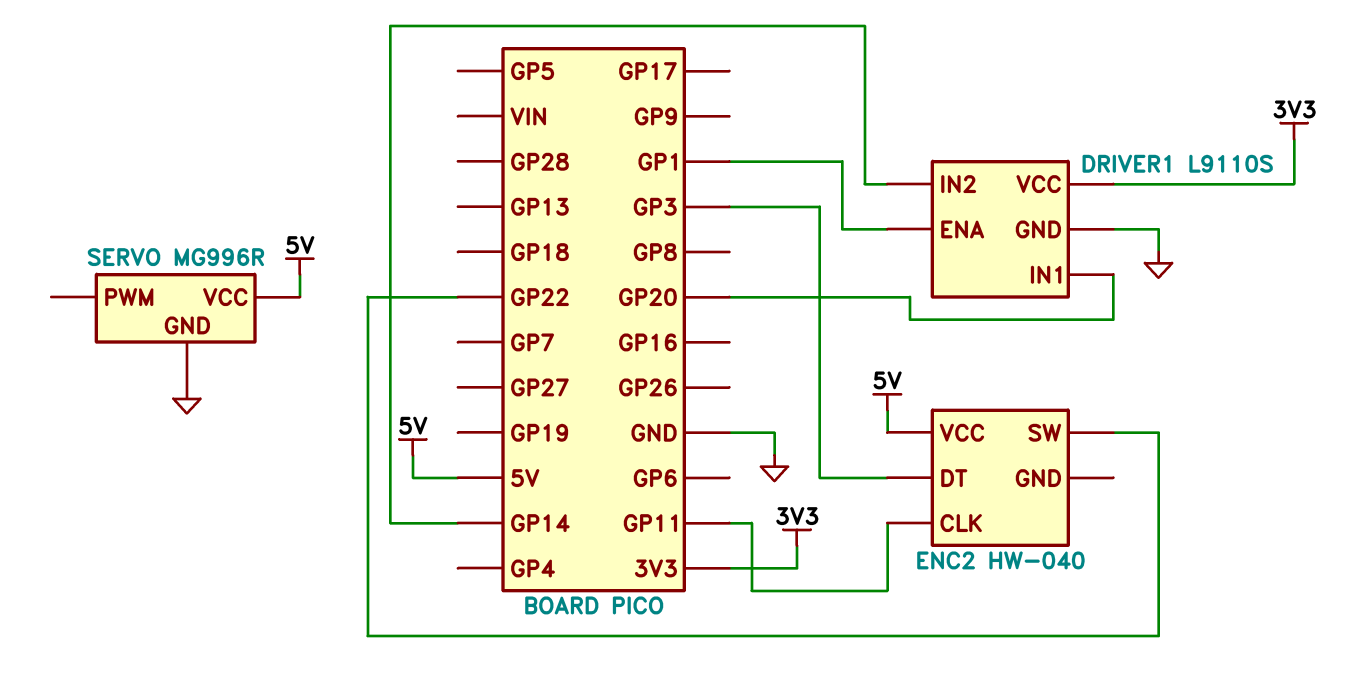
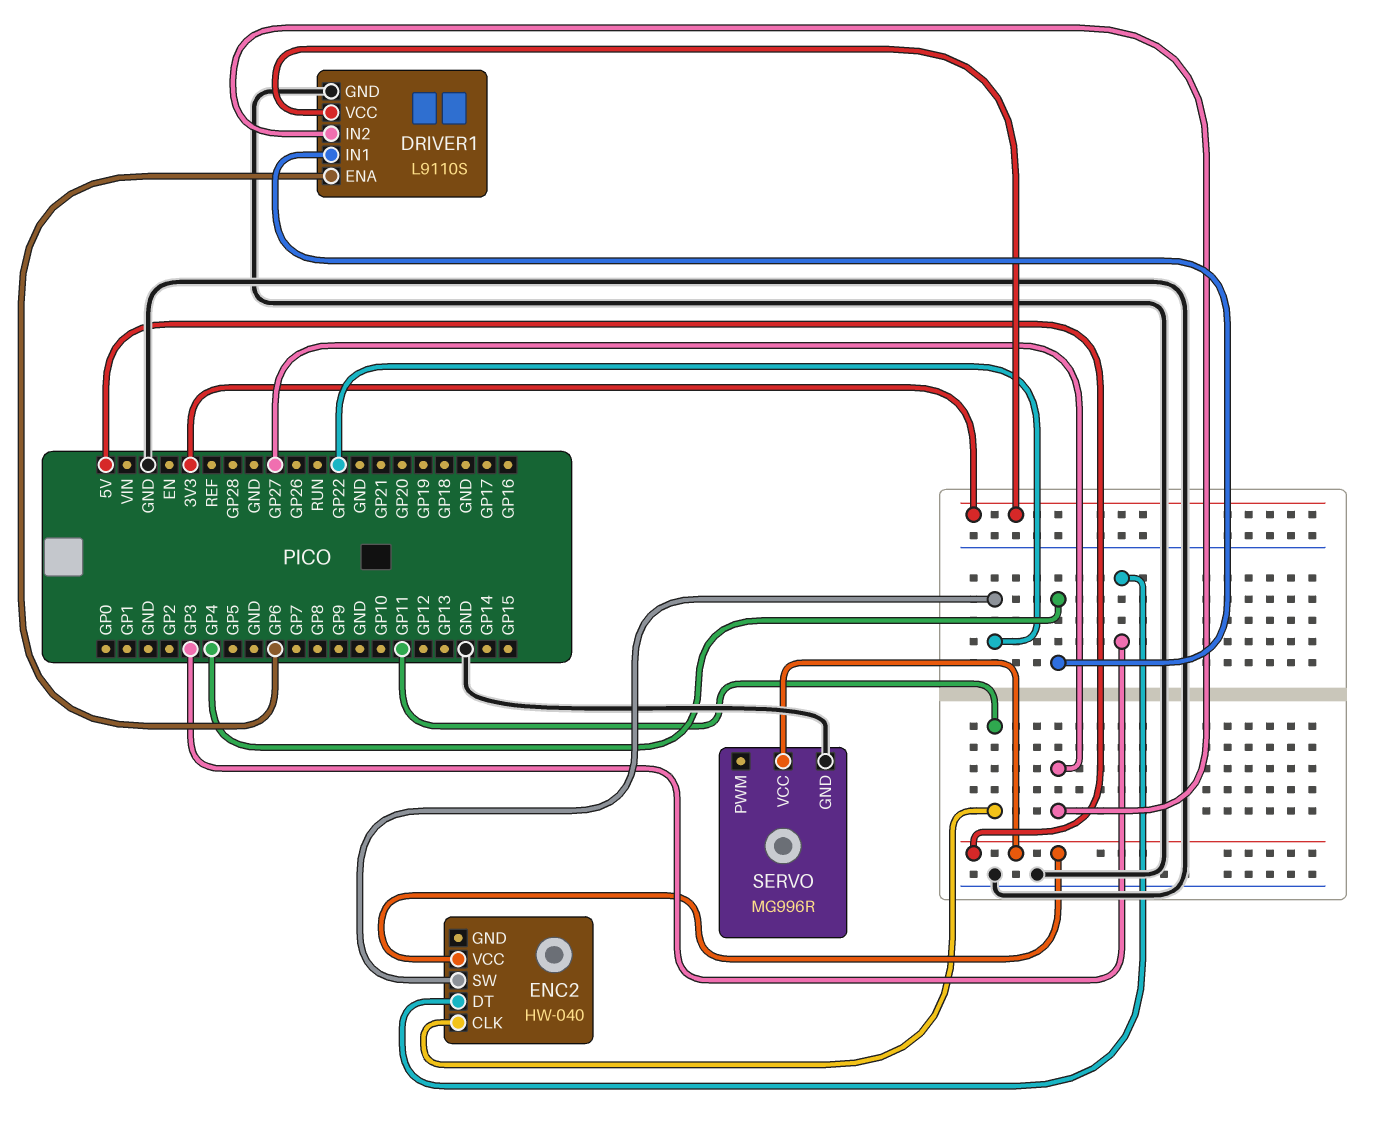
DRIVER1 pin ENA: GP1 -> GP6
DRIVER1 pin IN1: GP20 -> GP4
DRIVER1 pin IN2: GP14 -> GP27

